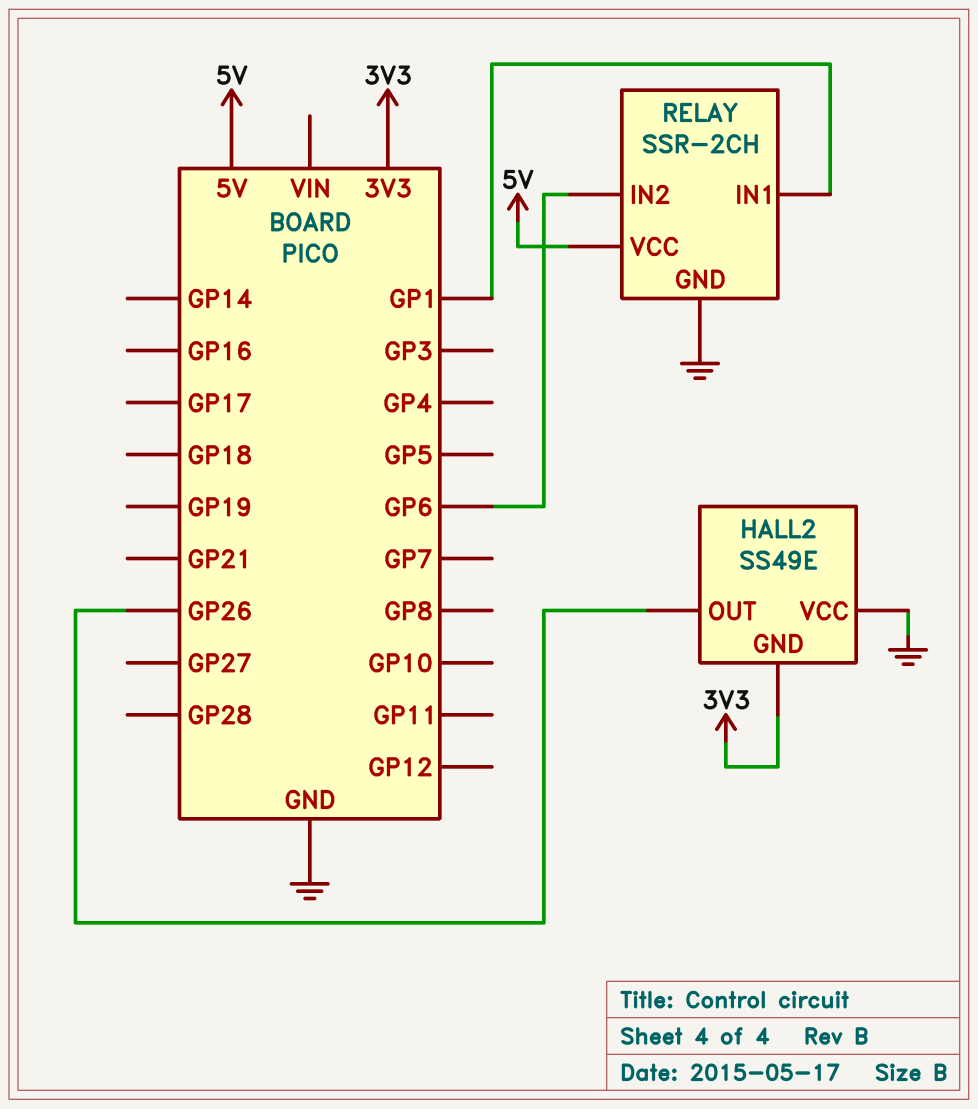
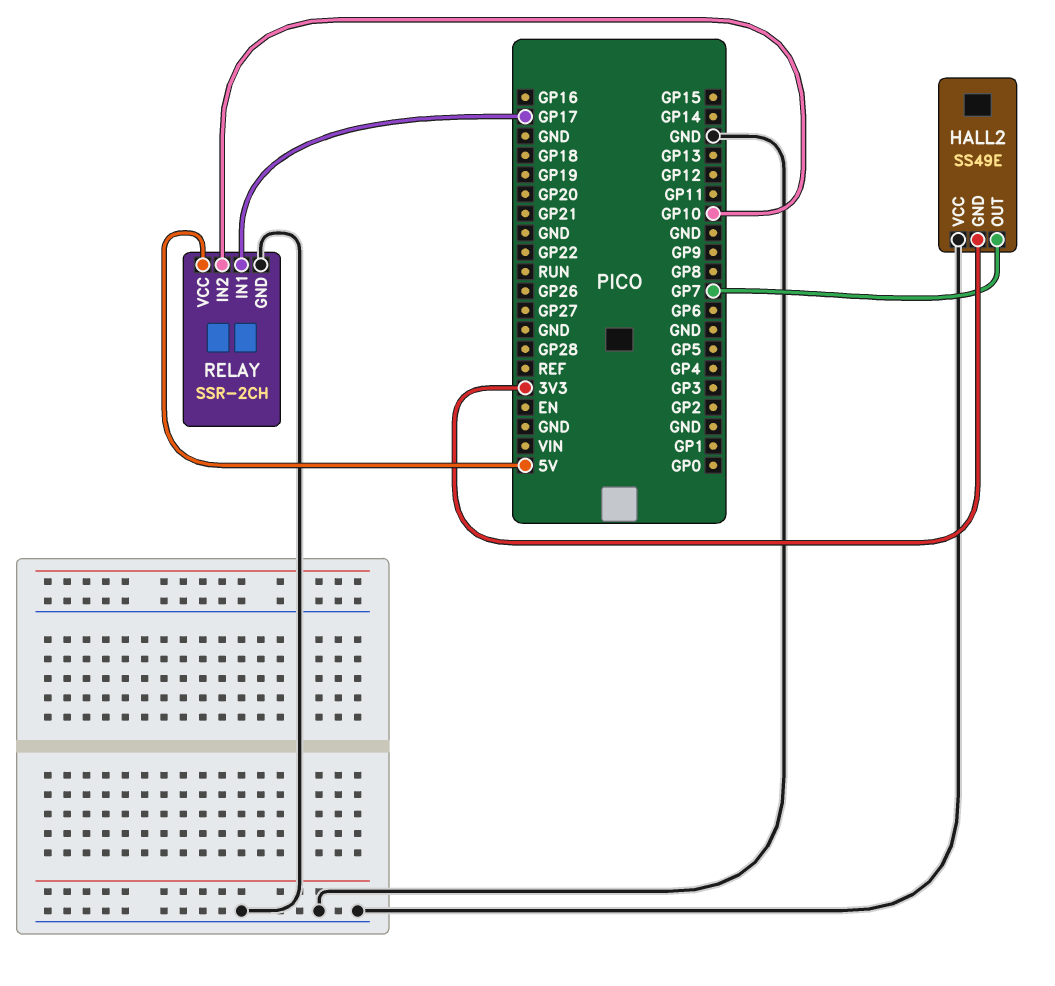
HALL2 pin OUT: GP26 -> GP7
RELAY pin IN1: GP1 -> GP17
RELAY pin IN2: GP6 -> GP10

